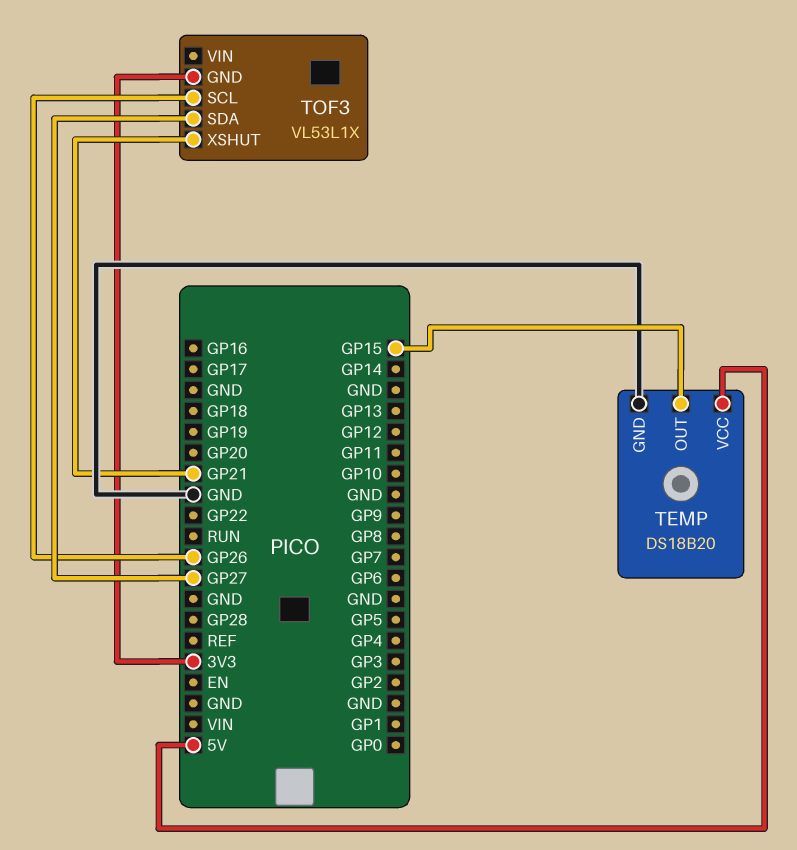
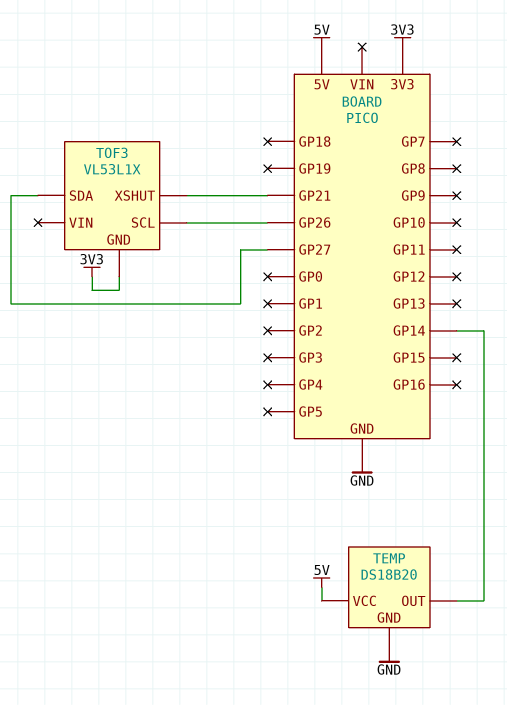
TEMP pin OUT: GP15 -> GP14

